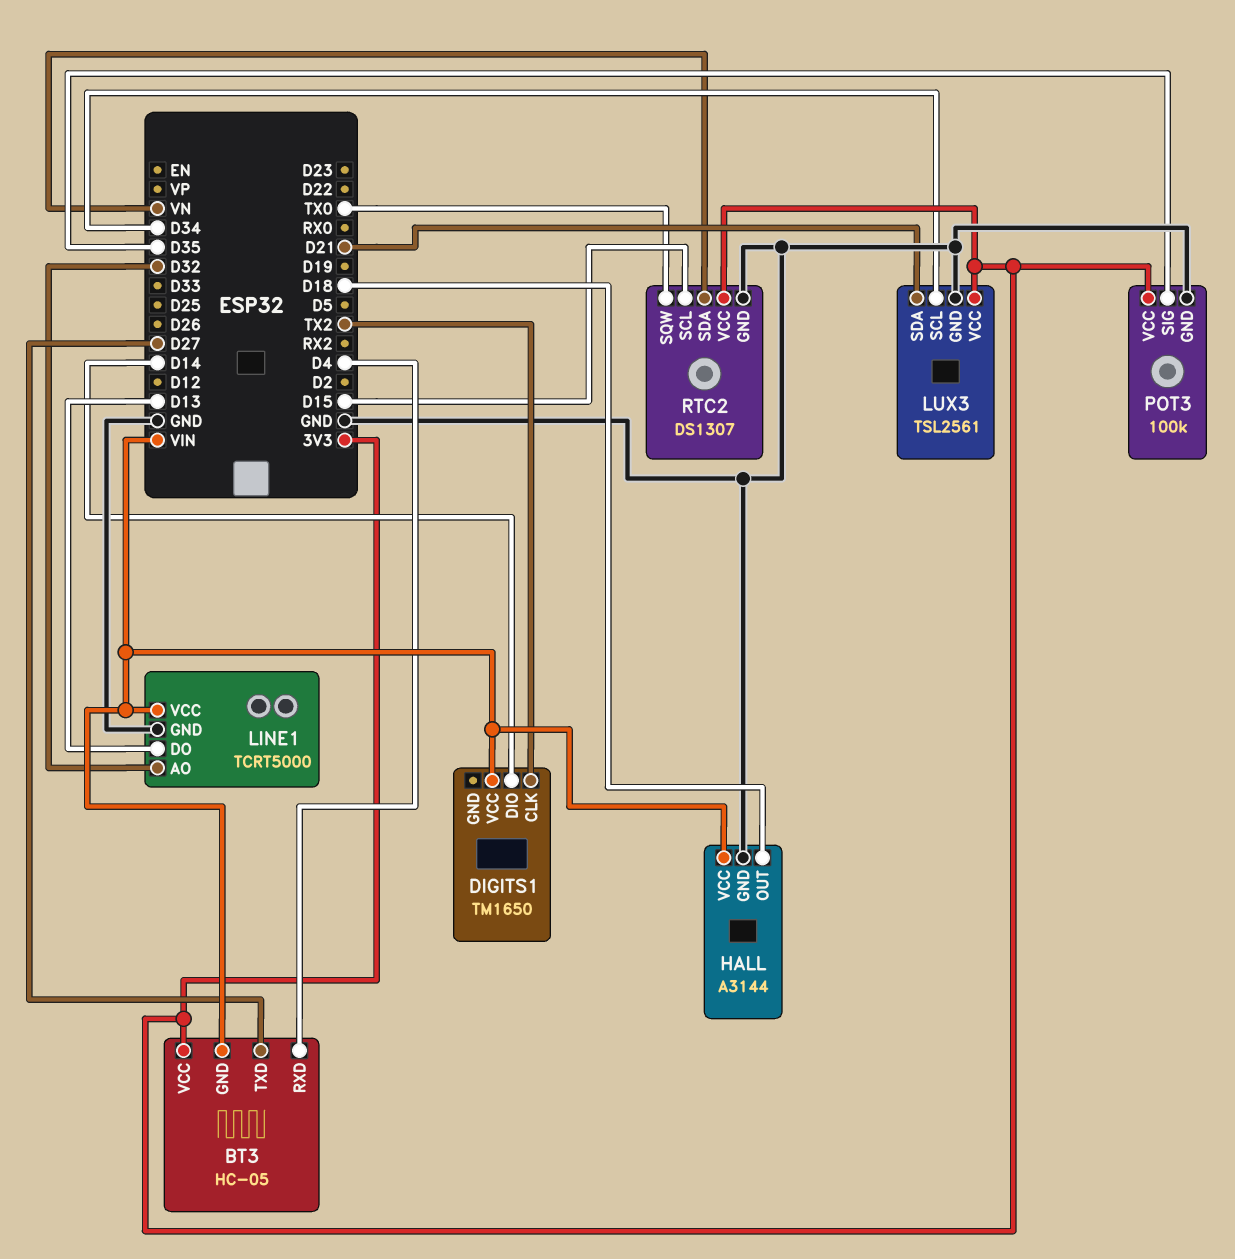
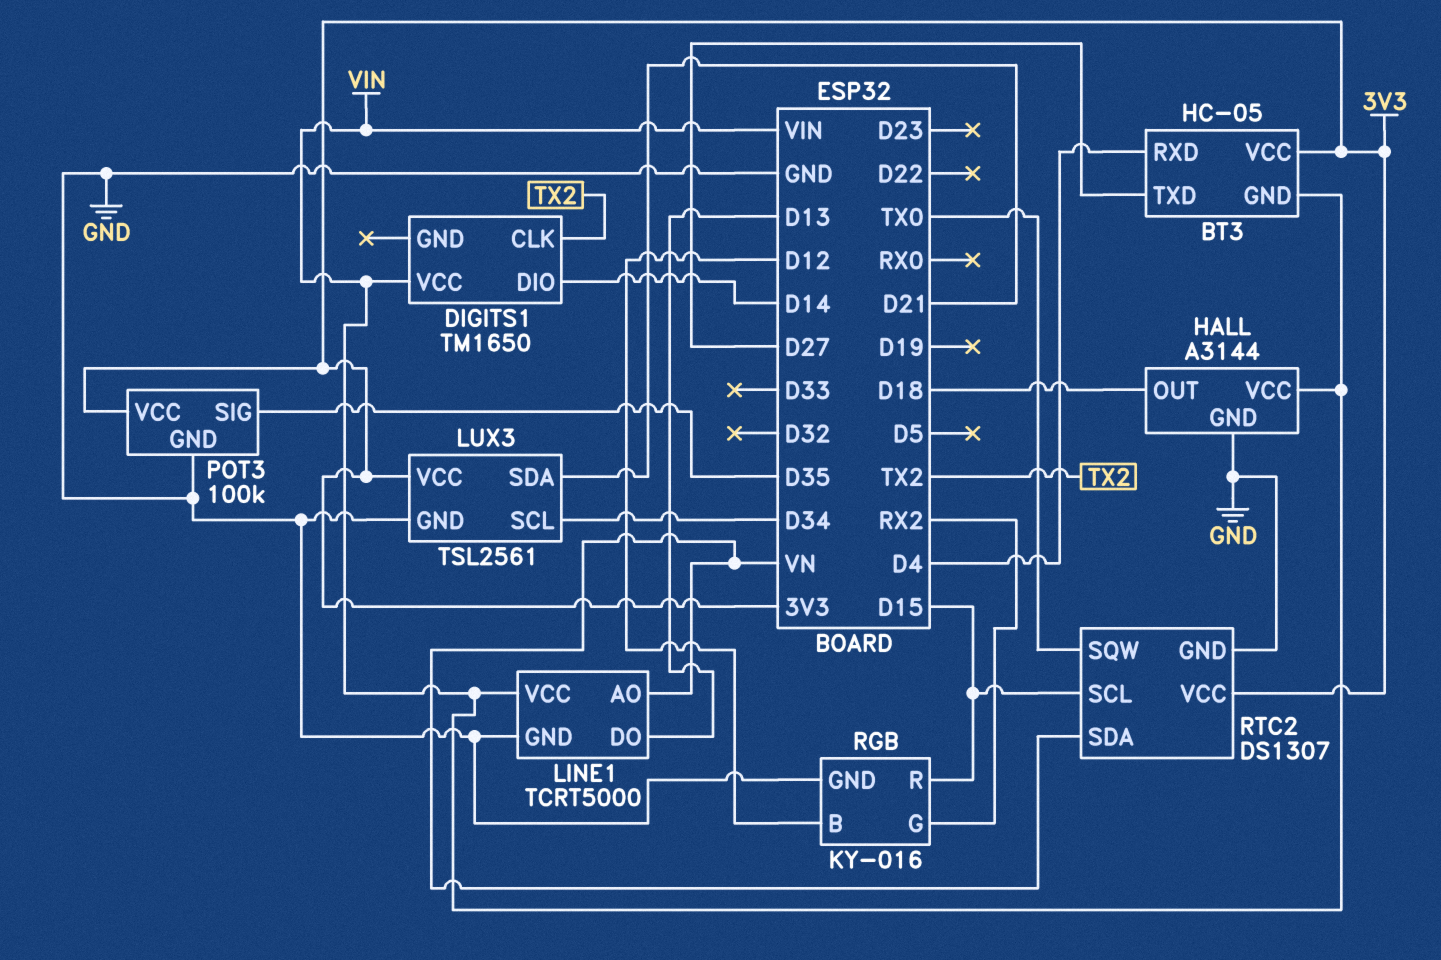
LINE1 pin AO: D32 -> VN
RGB: none -> KY-016
RGB pin B: none -> D12
RGB pin G: none -> RX2
RGB pin GND: none -> GND
RGB pin R: none -> D15

